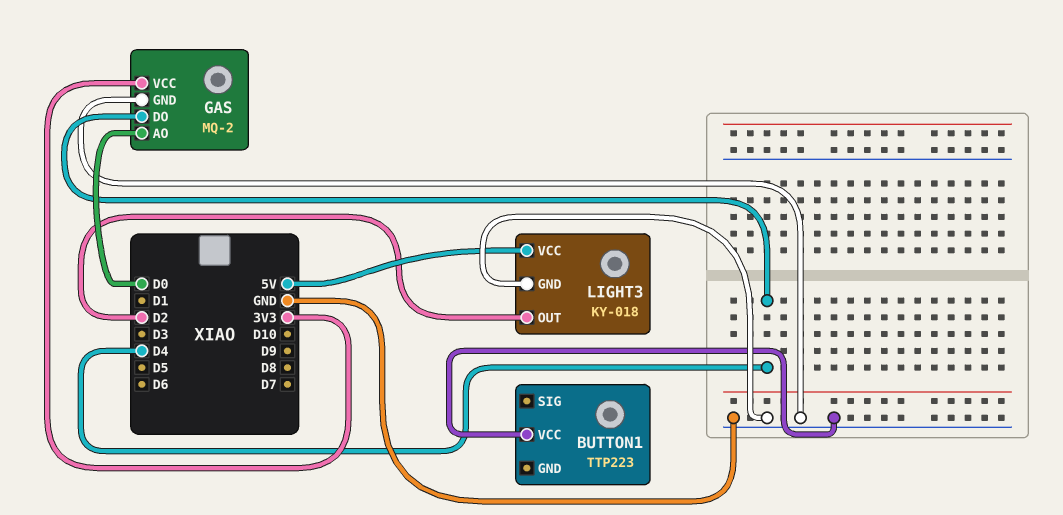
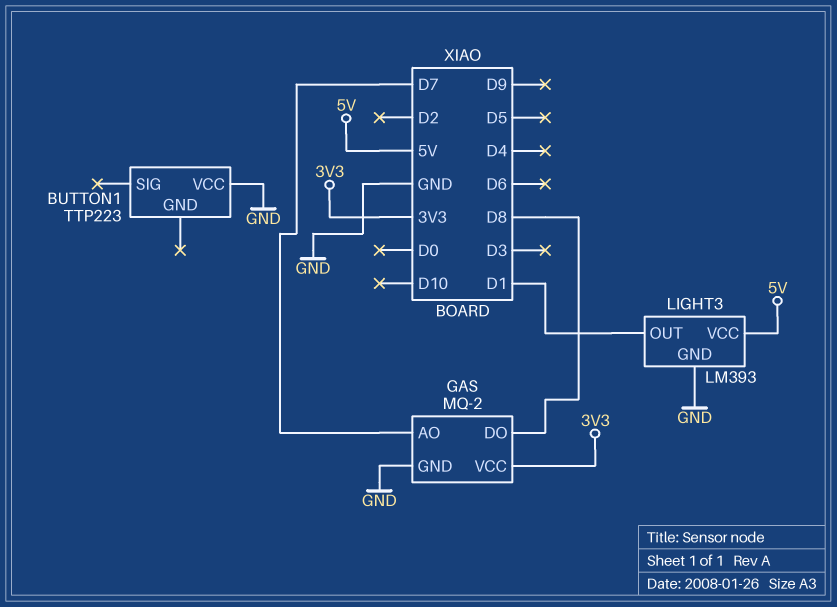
GAS pin AO: D0 -> D7
GAS pin DO: D4 -> D8
LIGHT3: KY-018 -> LM393
LIGHT3 pin OUT: D2 -> D1

